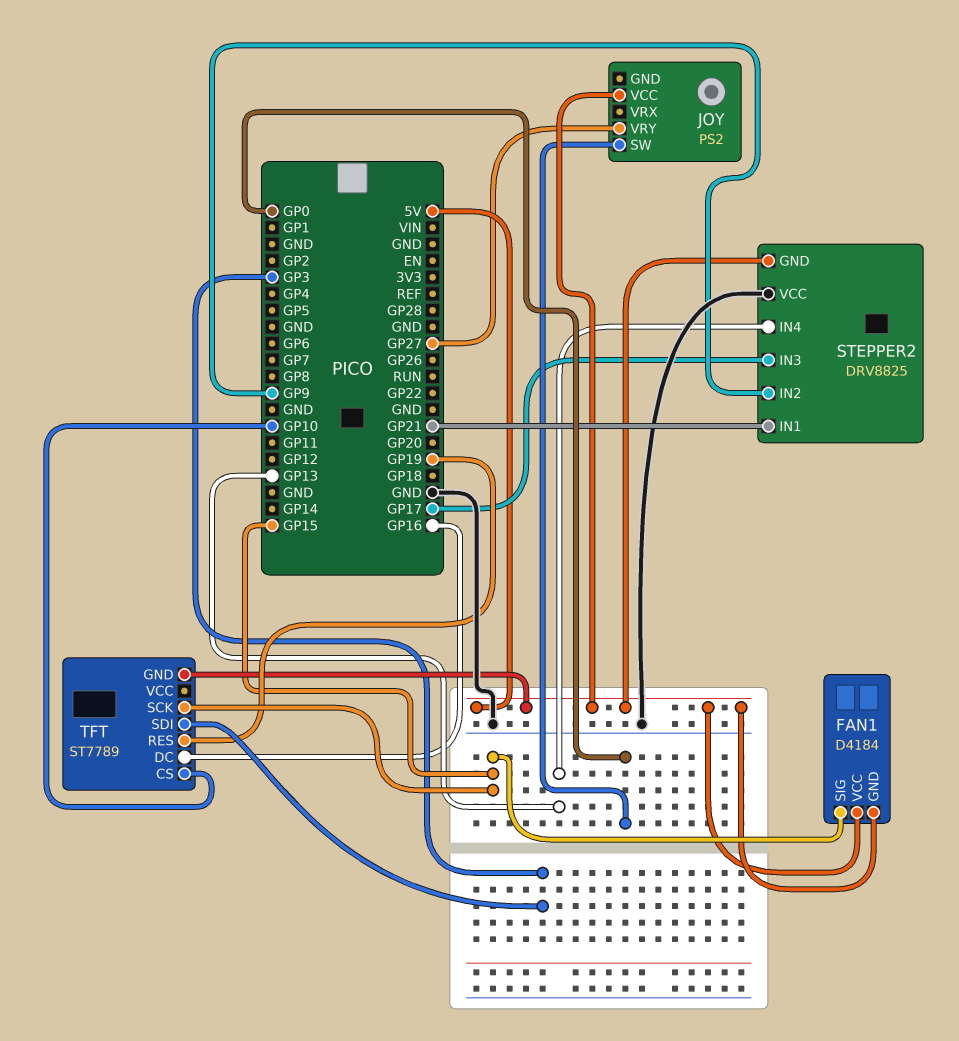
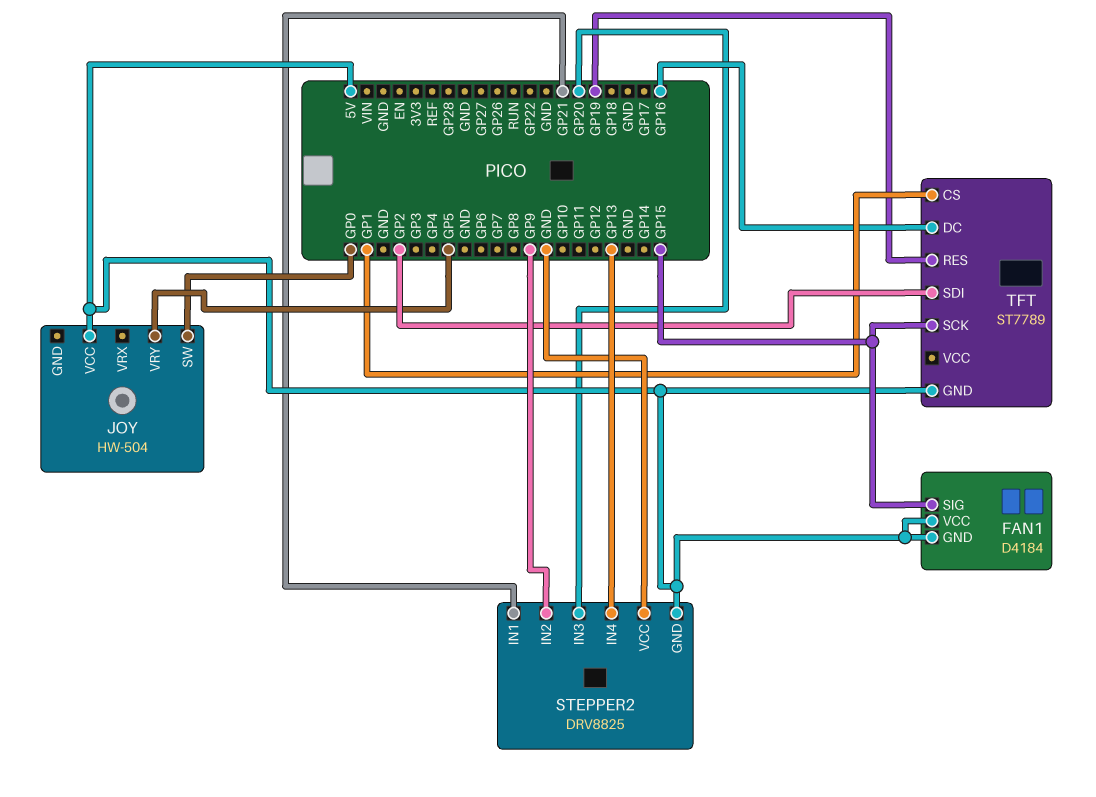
JOY: PS2 -> HW-504
JOY pin VRY: GP27 -> GP5
STEPPER2 pin IN3: GP17 -> GP20
TFT pin CS: GP10 -> GP1
TFT pin SDI: GP3 -> GP2

